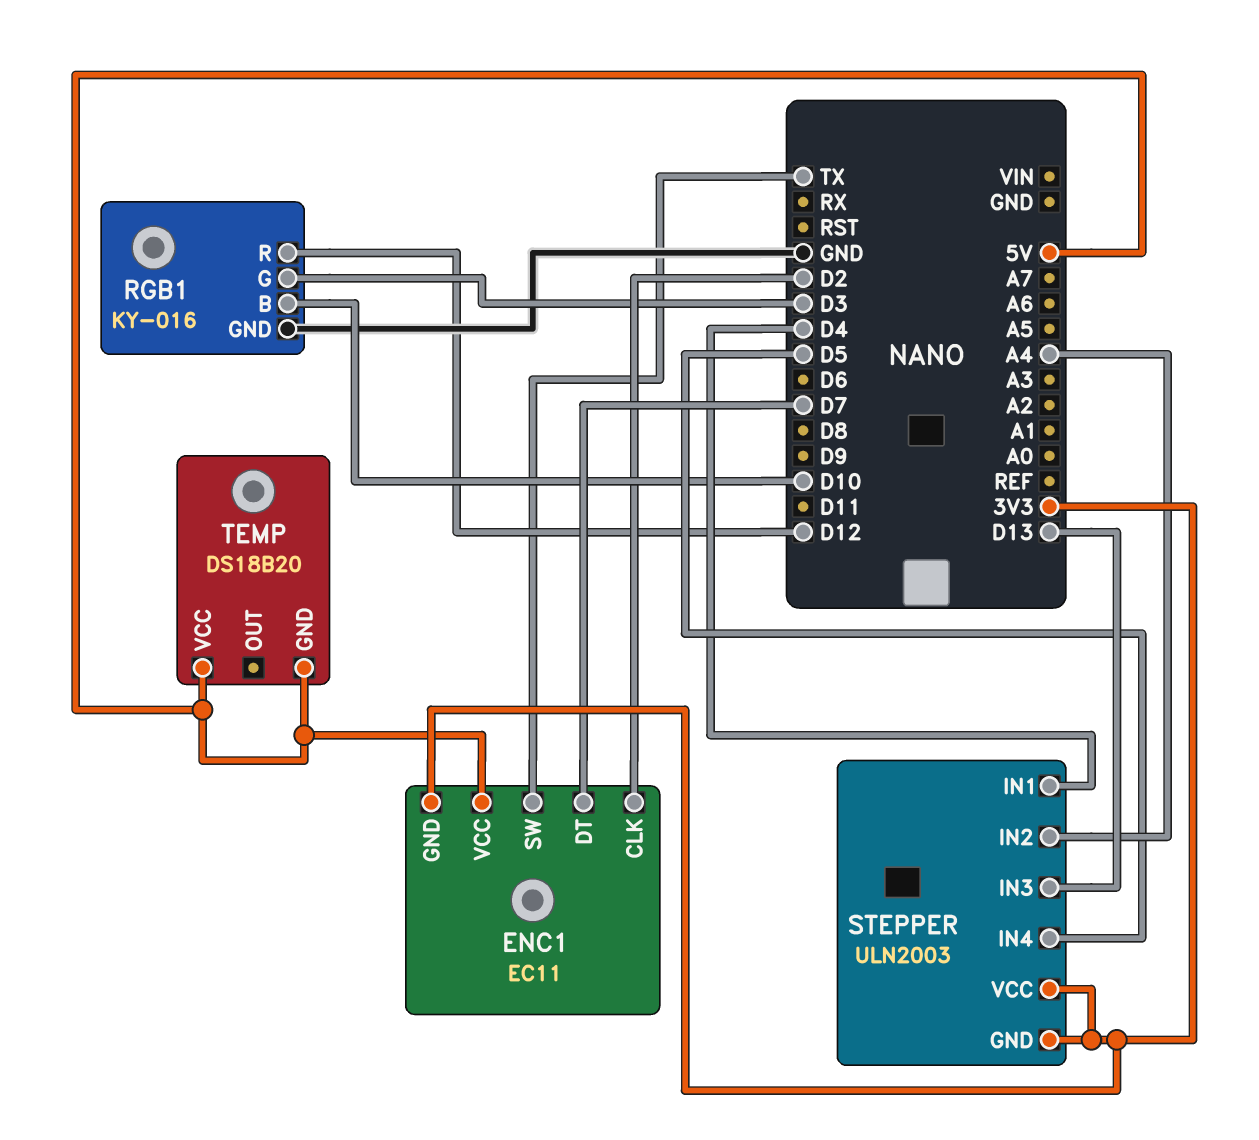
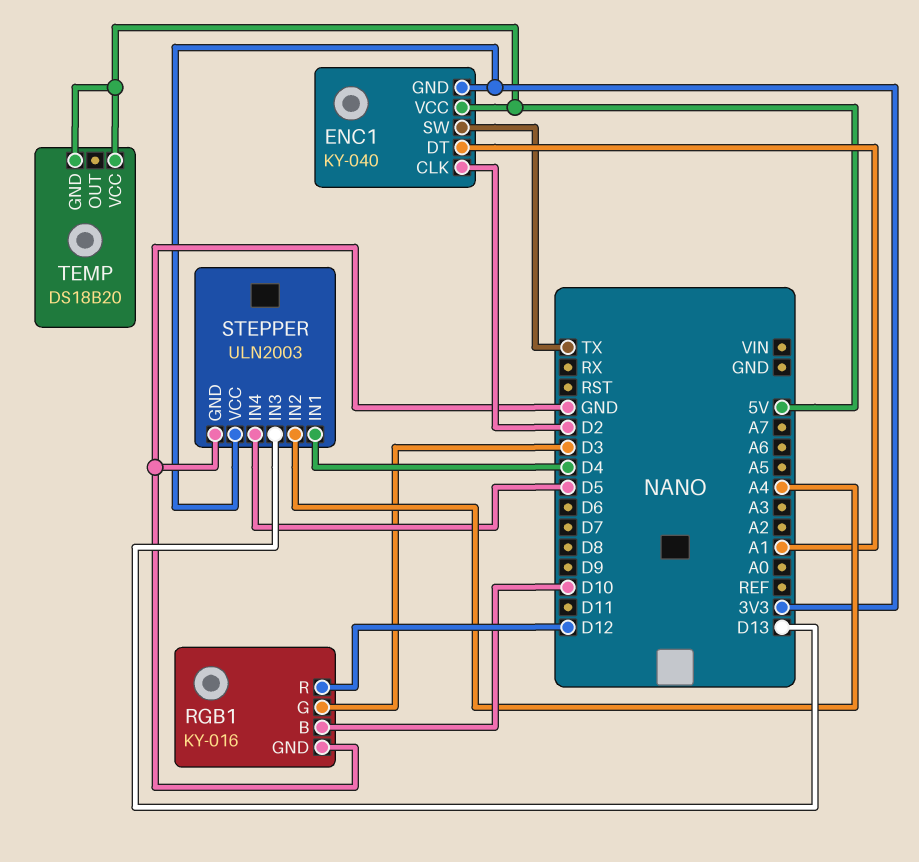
ENC1: EC11 -> KY-040
ENC1 pin DT: D7 -> A1
STEPPER pin GND: 3V3 -> GND

